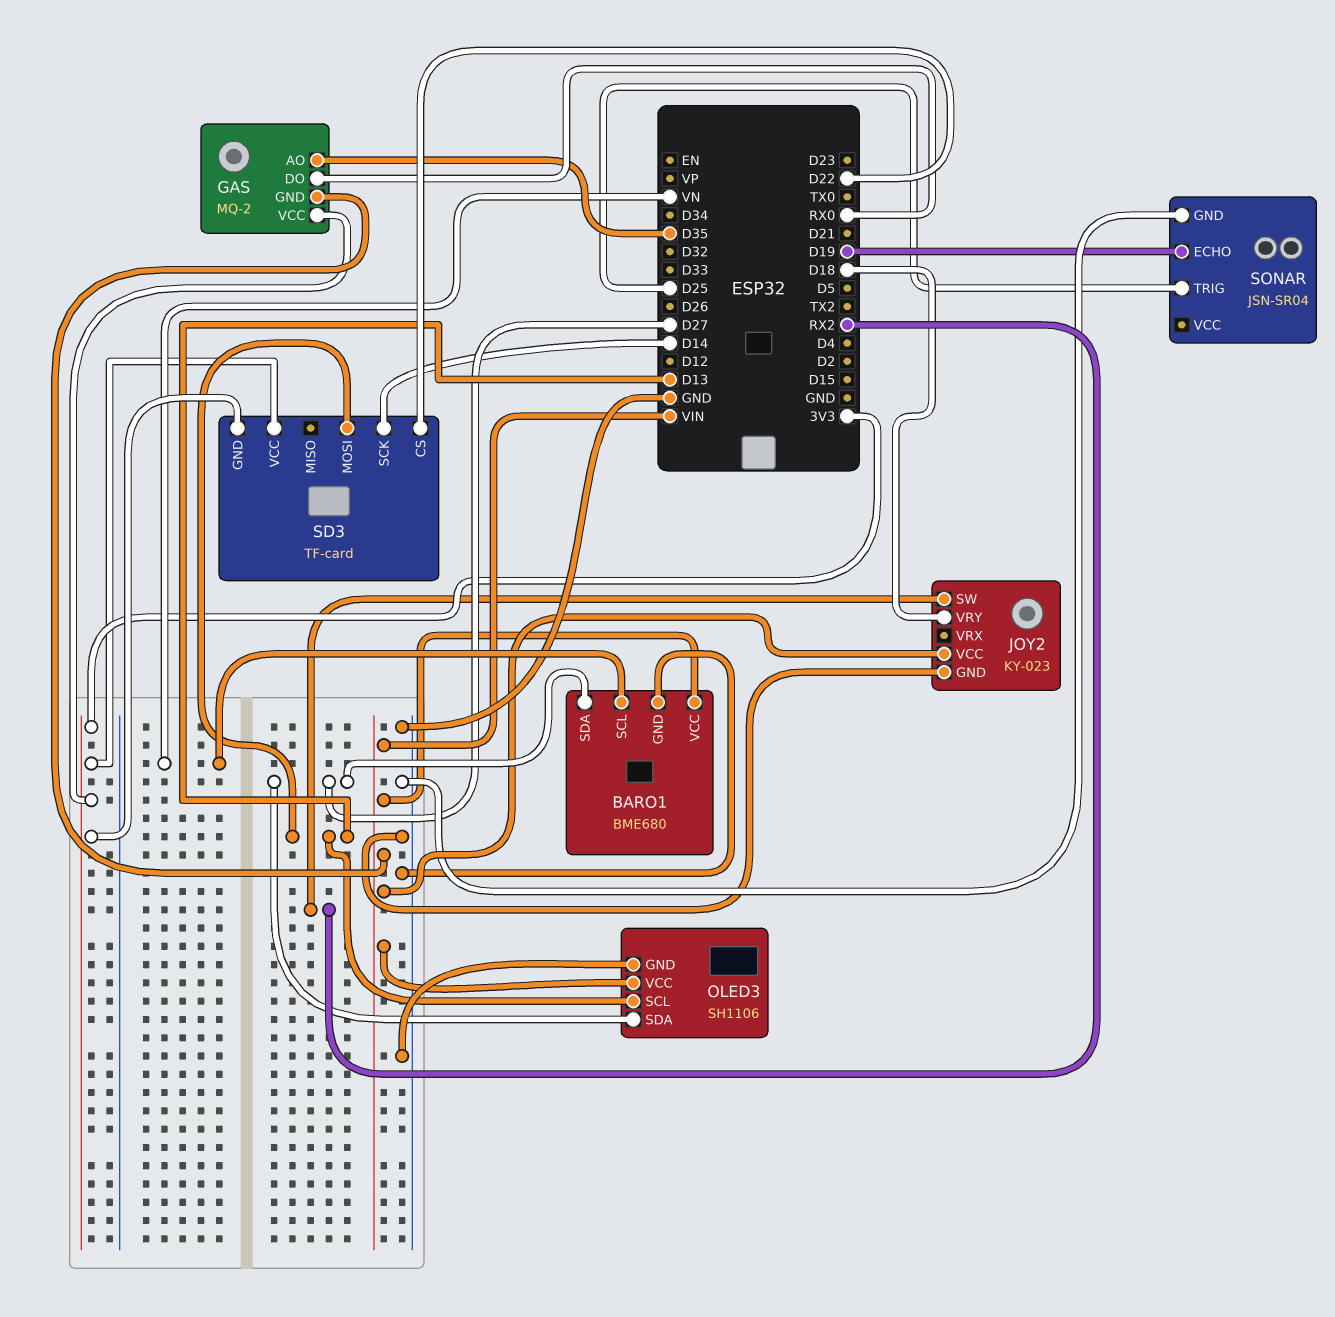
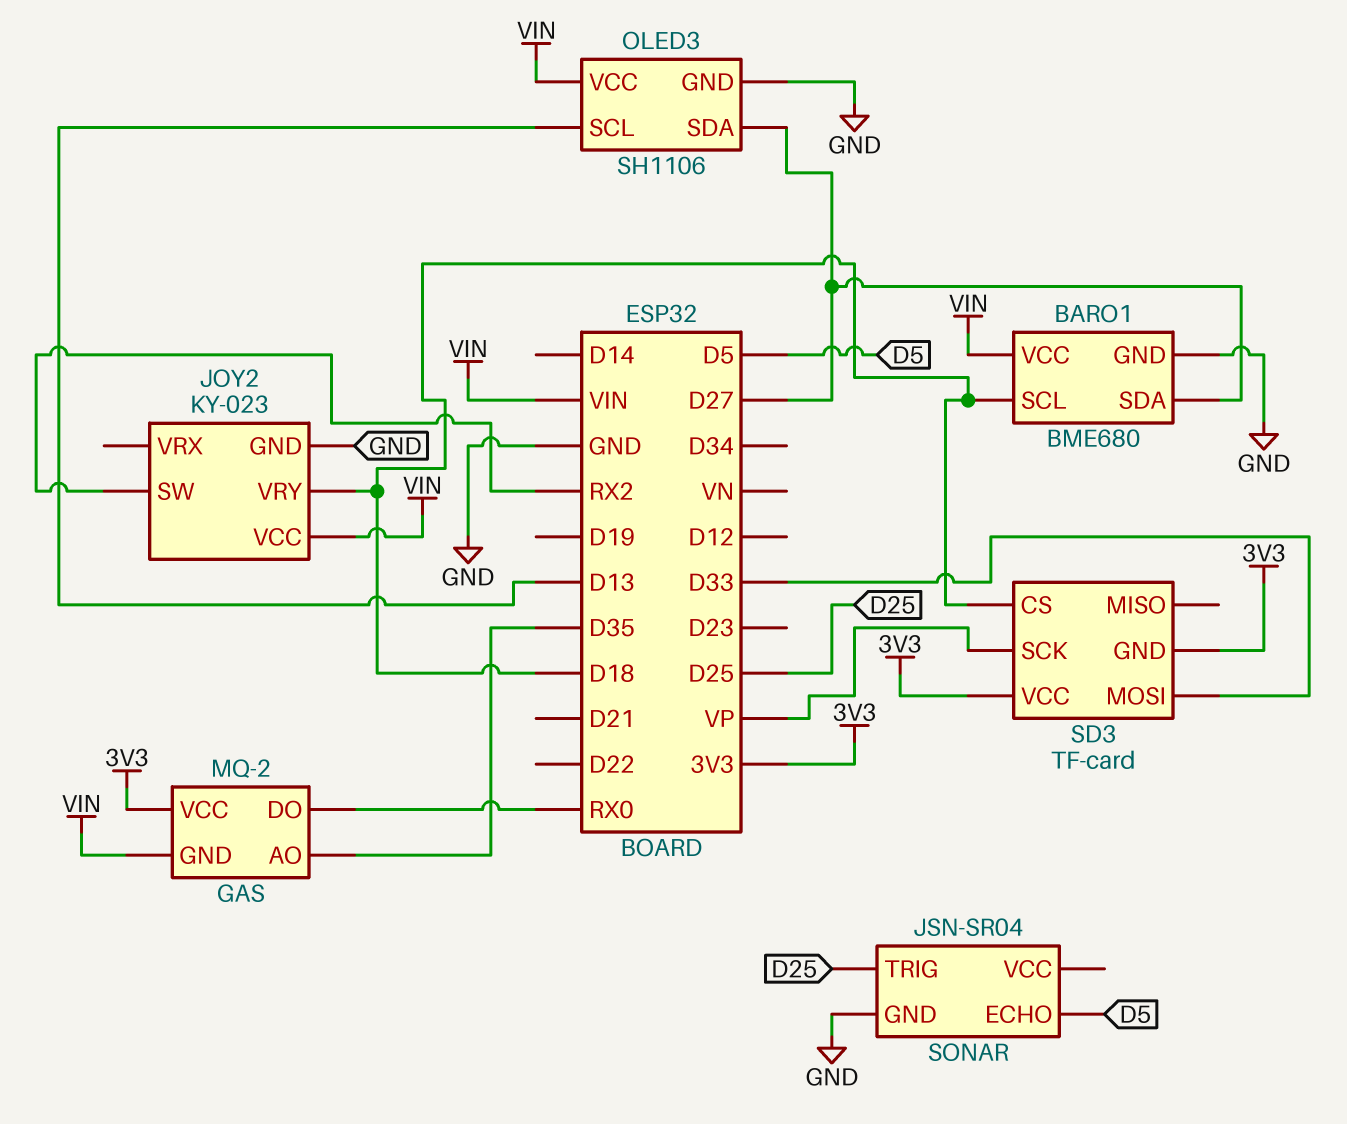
BARO1 pin SCL: VN -> D18
SD3 pin CS: D22 -> D18
SD3 pin MOSI: D13 -> D33
SD3 pin SCK: D14 -> VP
SONAR pin ECHO: D19 -> D5

